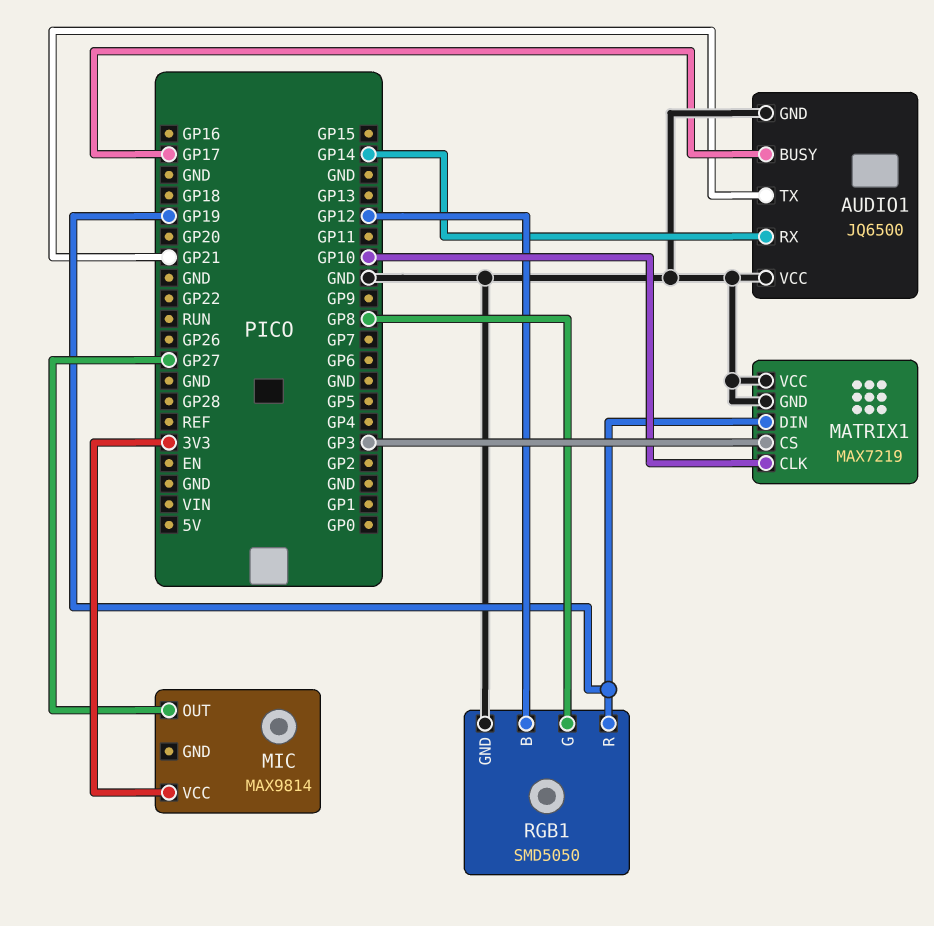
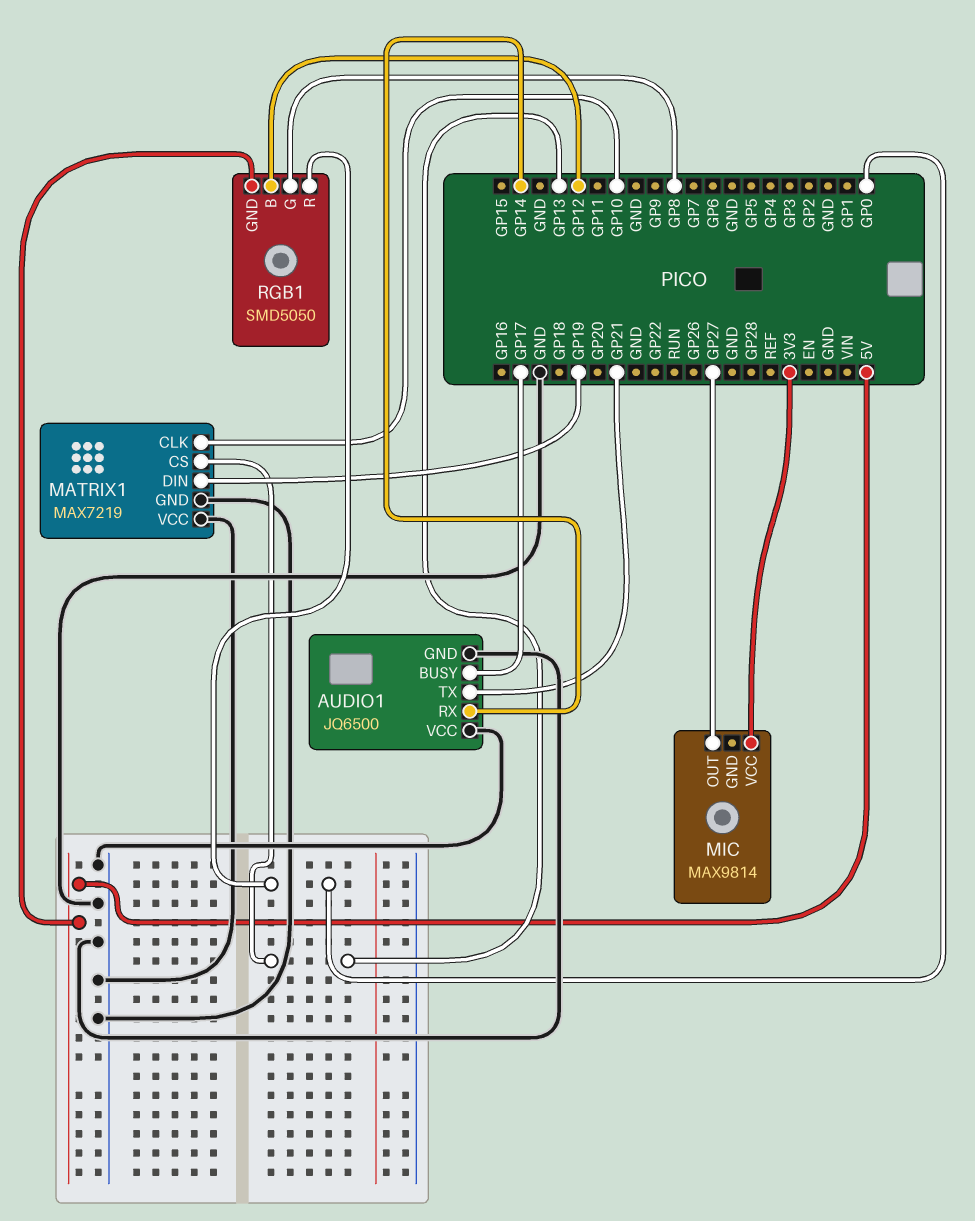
MATRIX1 pin CS: GP3 -> GP13
RGB1 pin GND: GND -> 5V
RGB1 pin R: GP19 -> GP0

